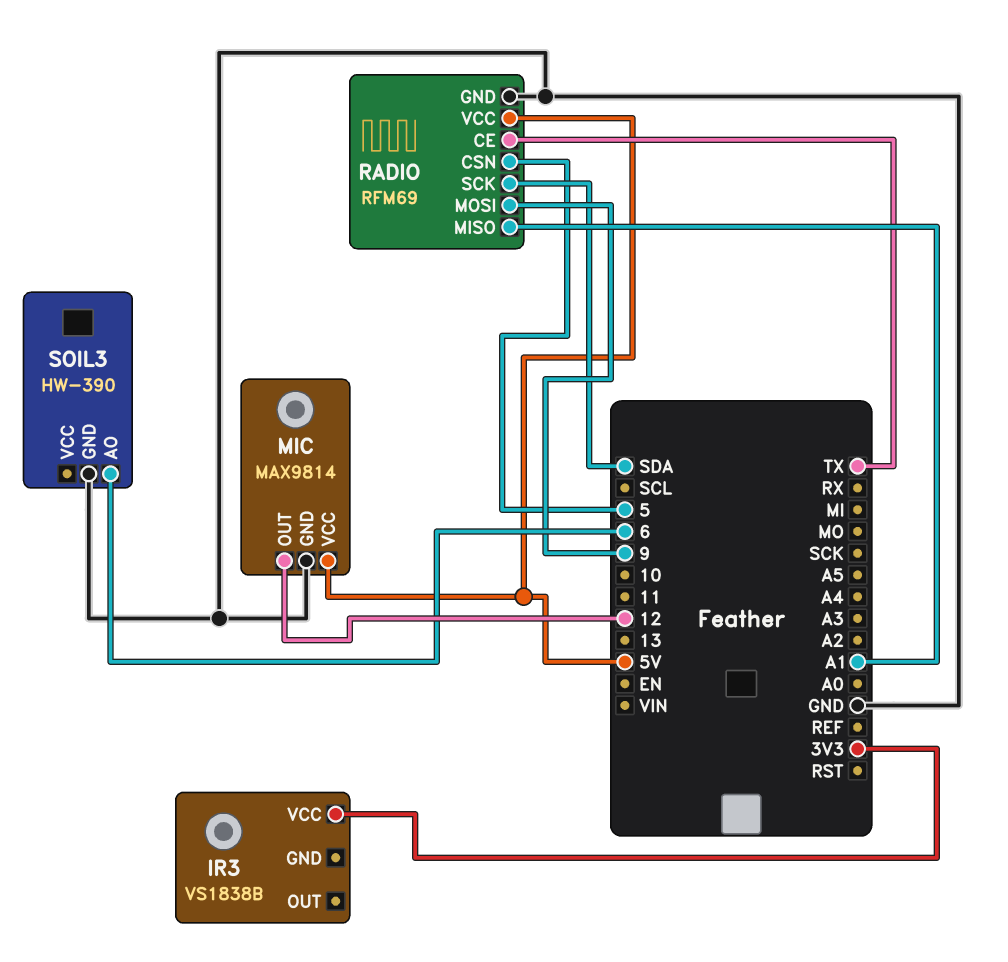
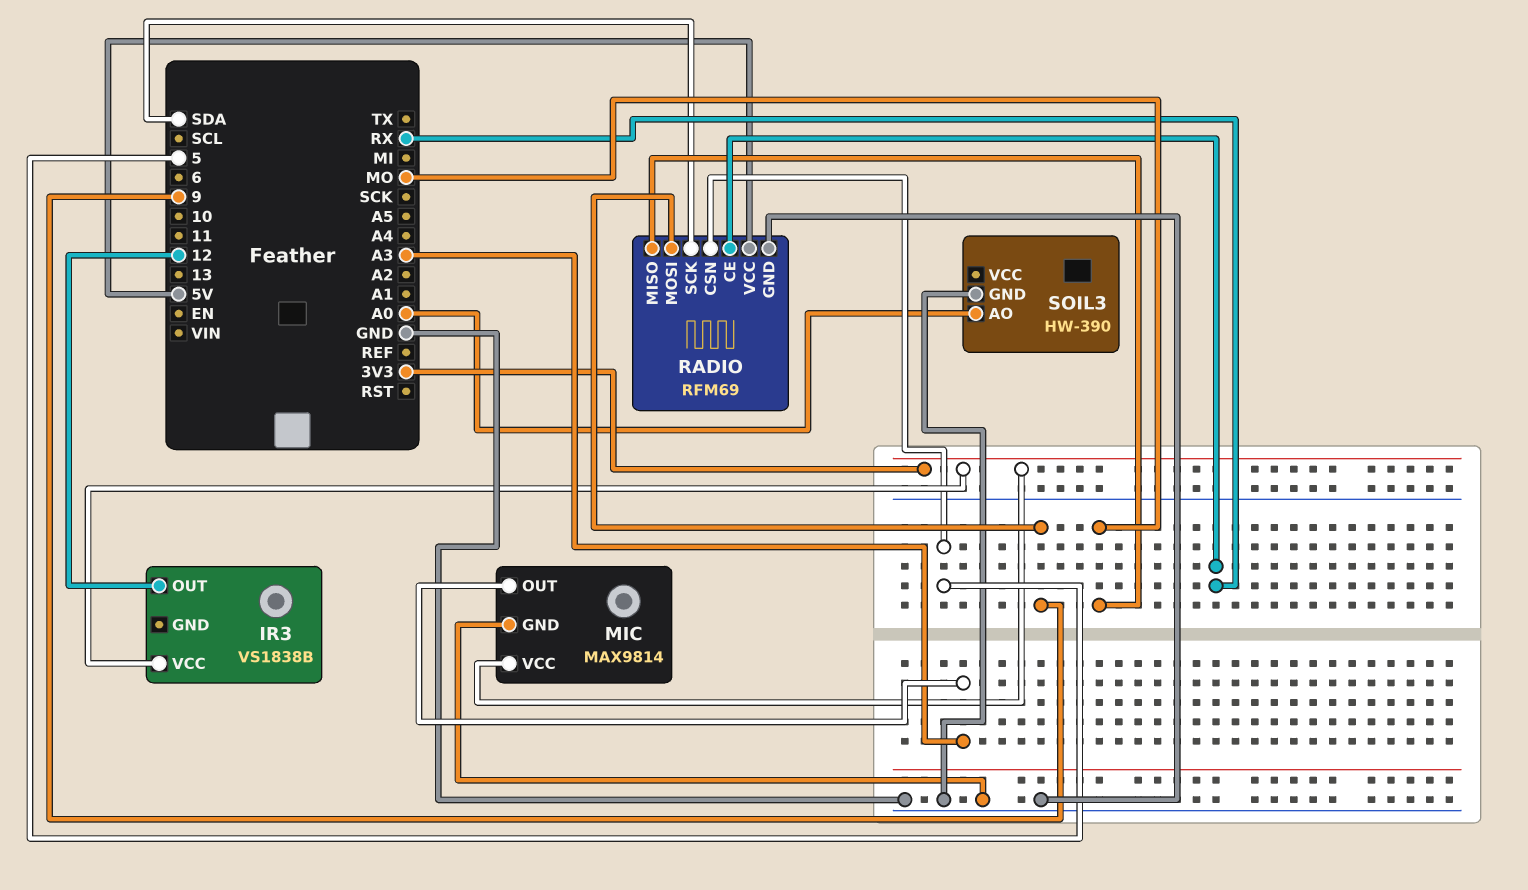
IR3 pin OUT: none -> 12
MIC pin OUT: 12 -> A3
MIC pin VCC: 5V -> 3V3
RADIO pin CE: TX -> RX
RADIO pin MISO: A1 -> MO
SOIL3 pin AO: 6 -> A0

